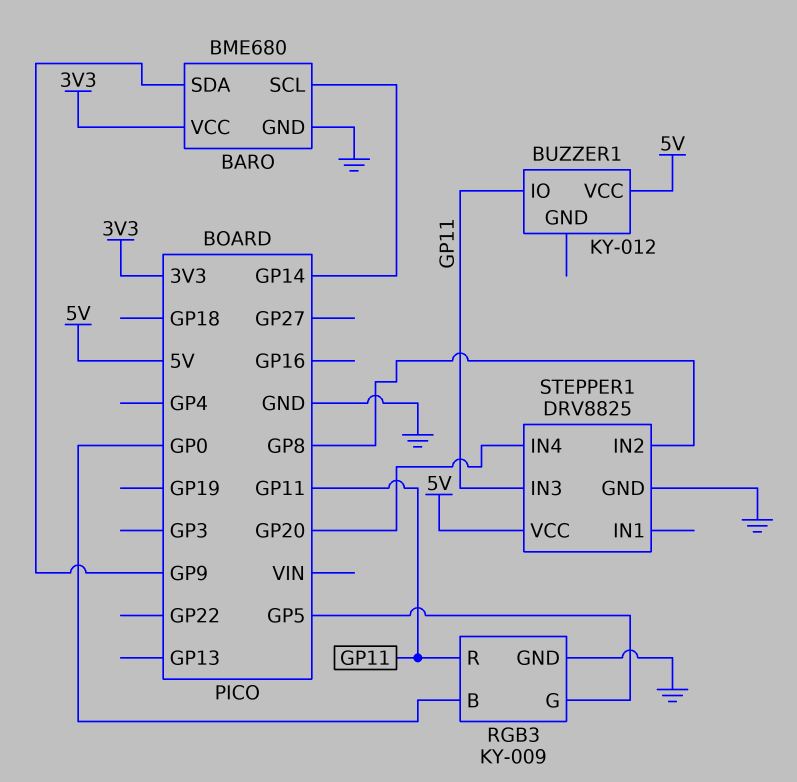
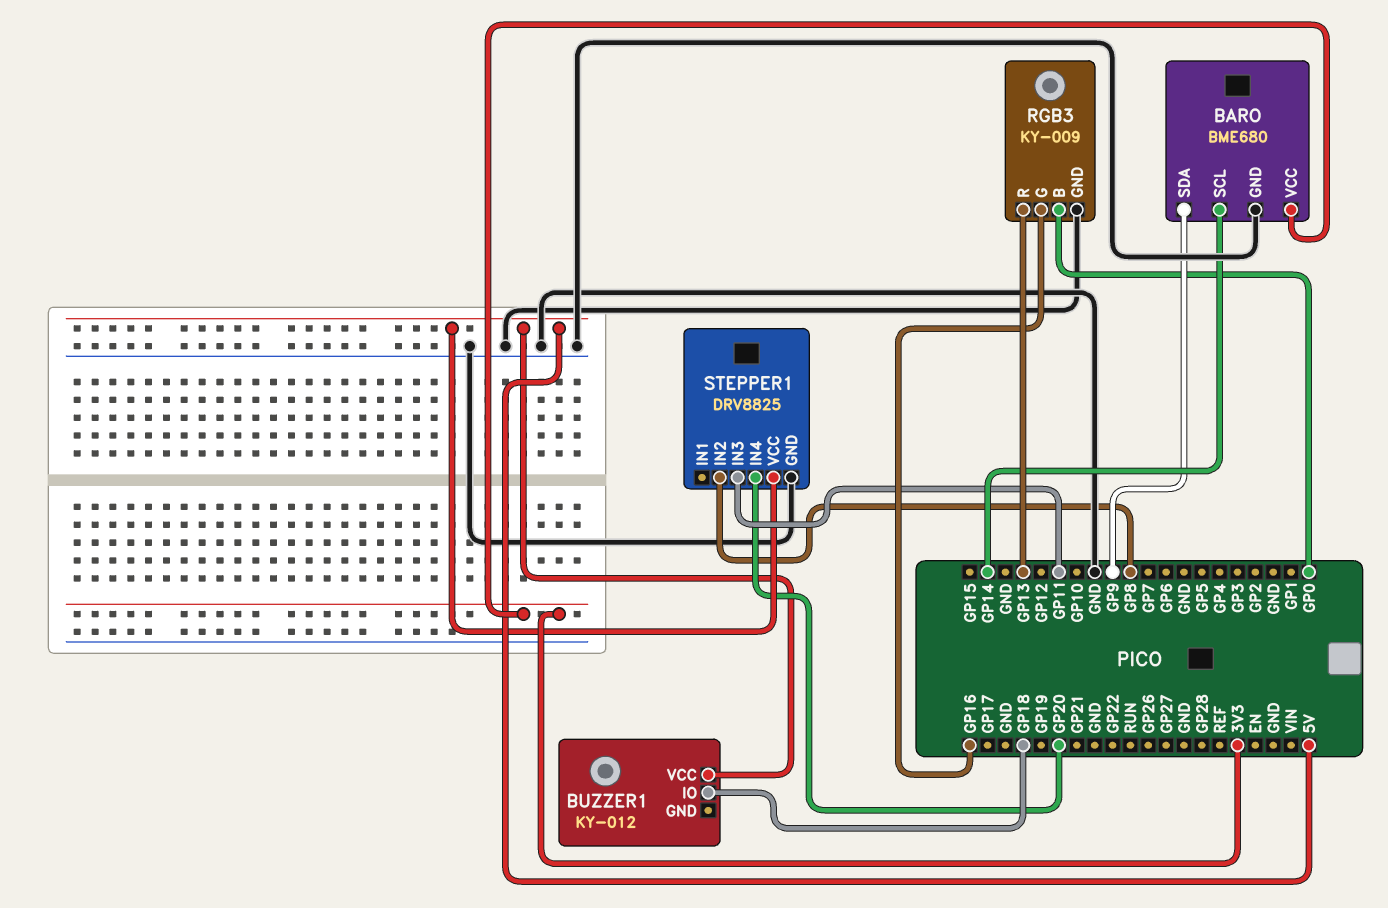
BUZZER1 pin IO: GP11 -> GP18
RGB3 pin G: GP5 -> GP16
RGB3 pin R: GP11 -> GP13

